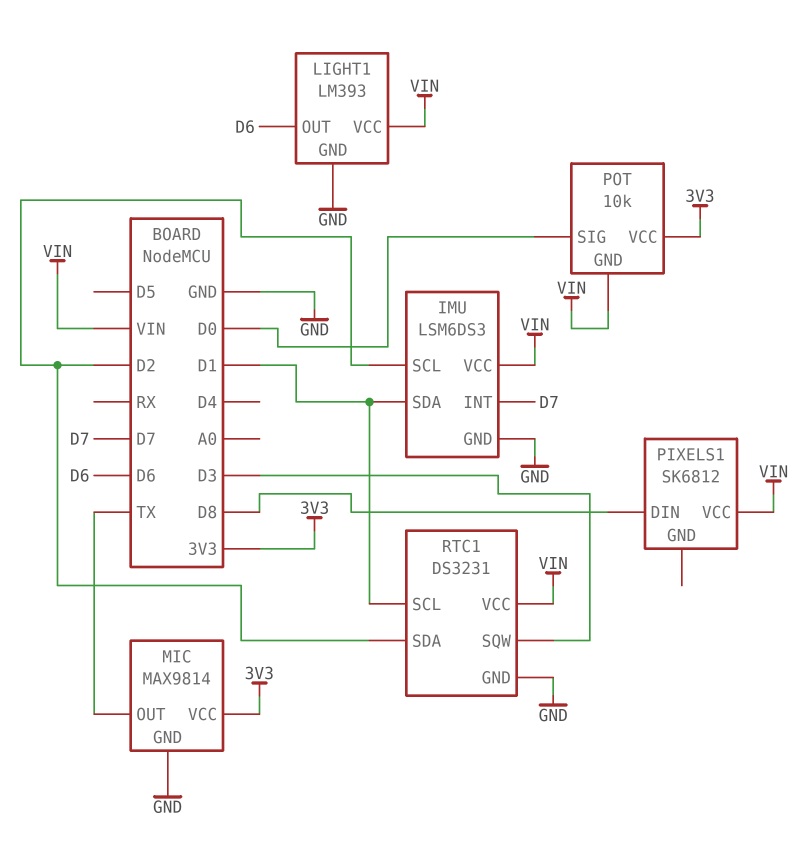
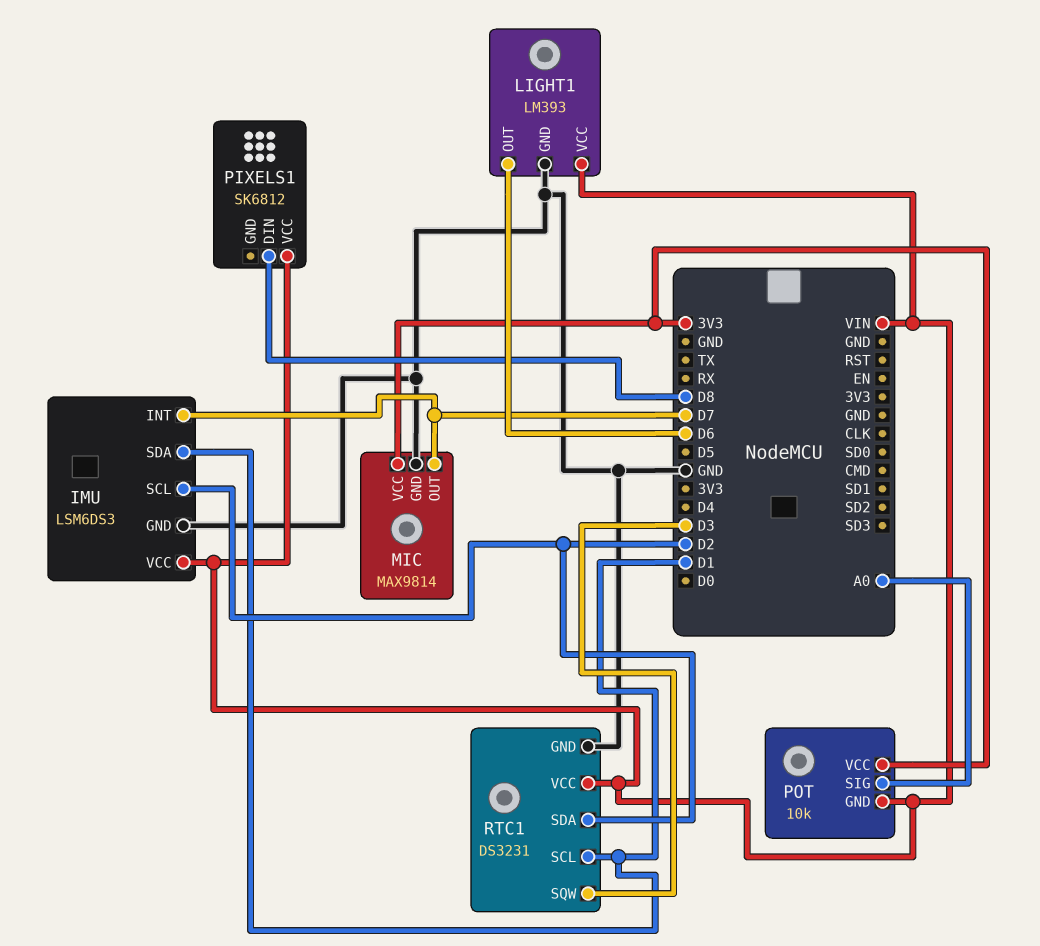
MIC pin OUT: TX -> D7
POT pin SIG: D0 -> A0

